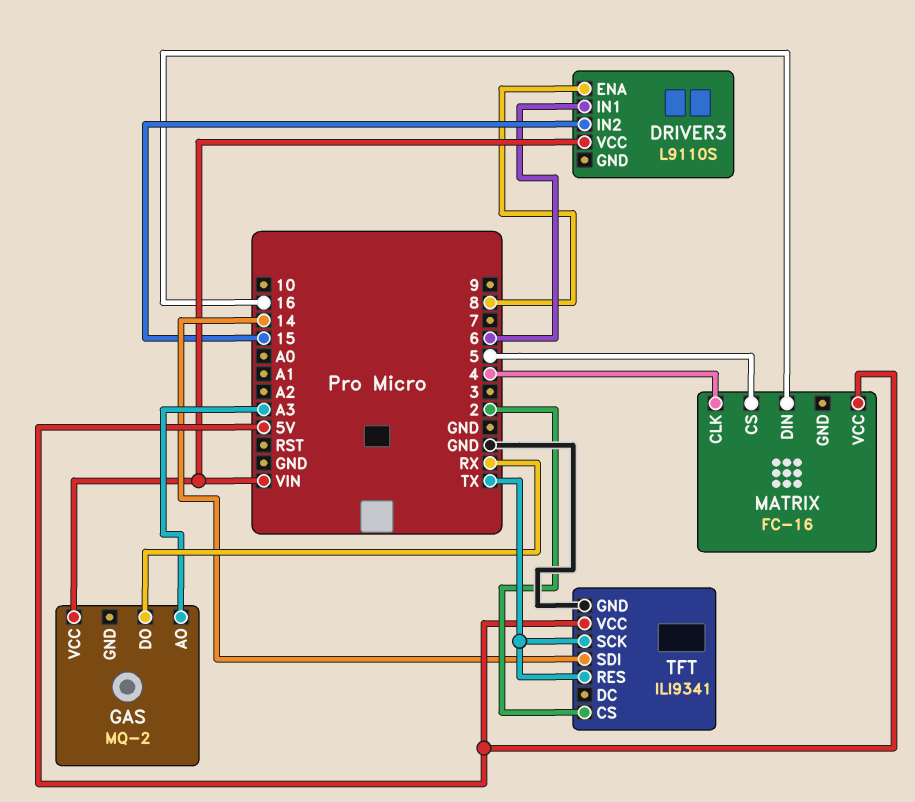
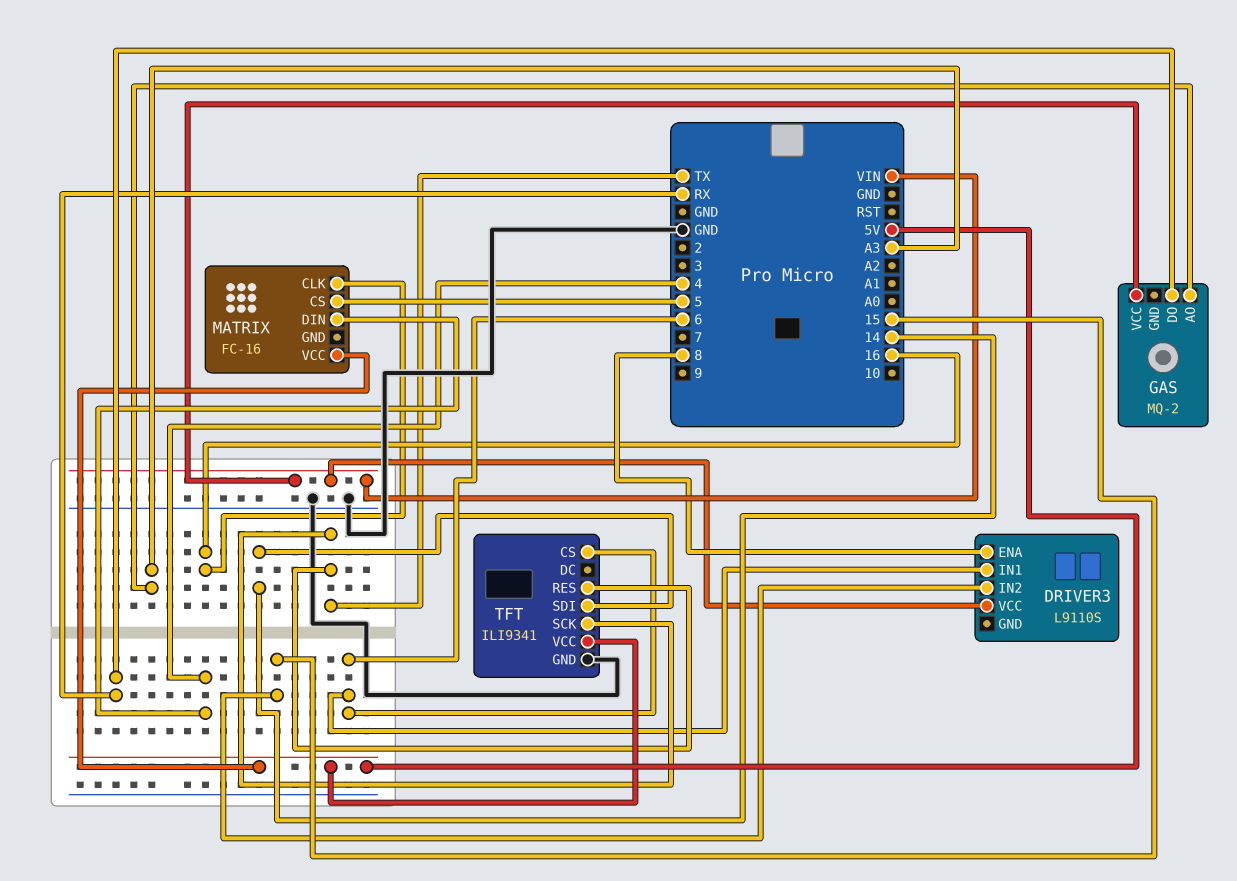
MATRIX pin CLK: 4 -> 16
MATRIX pin DIN: 16 -> 4
TFT pin CS: 2 -> 6

